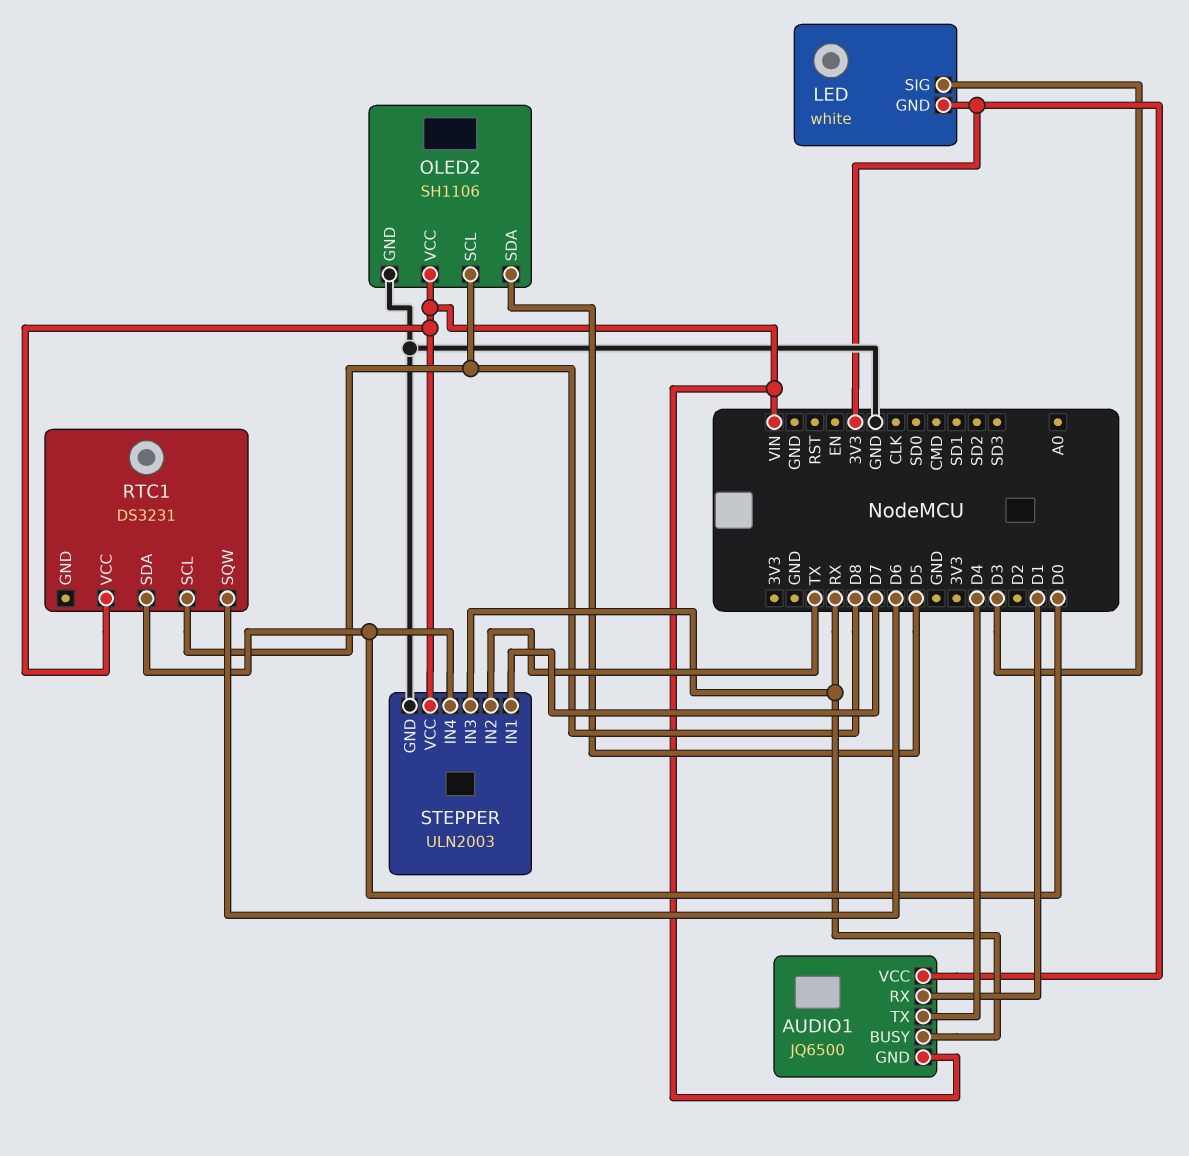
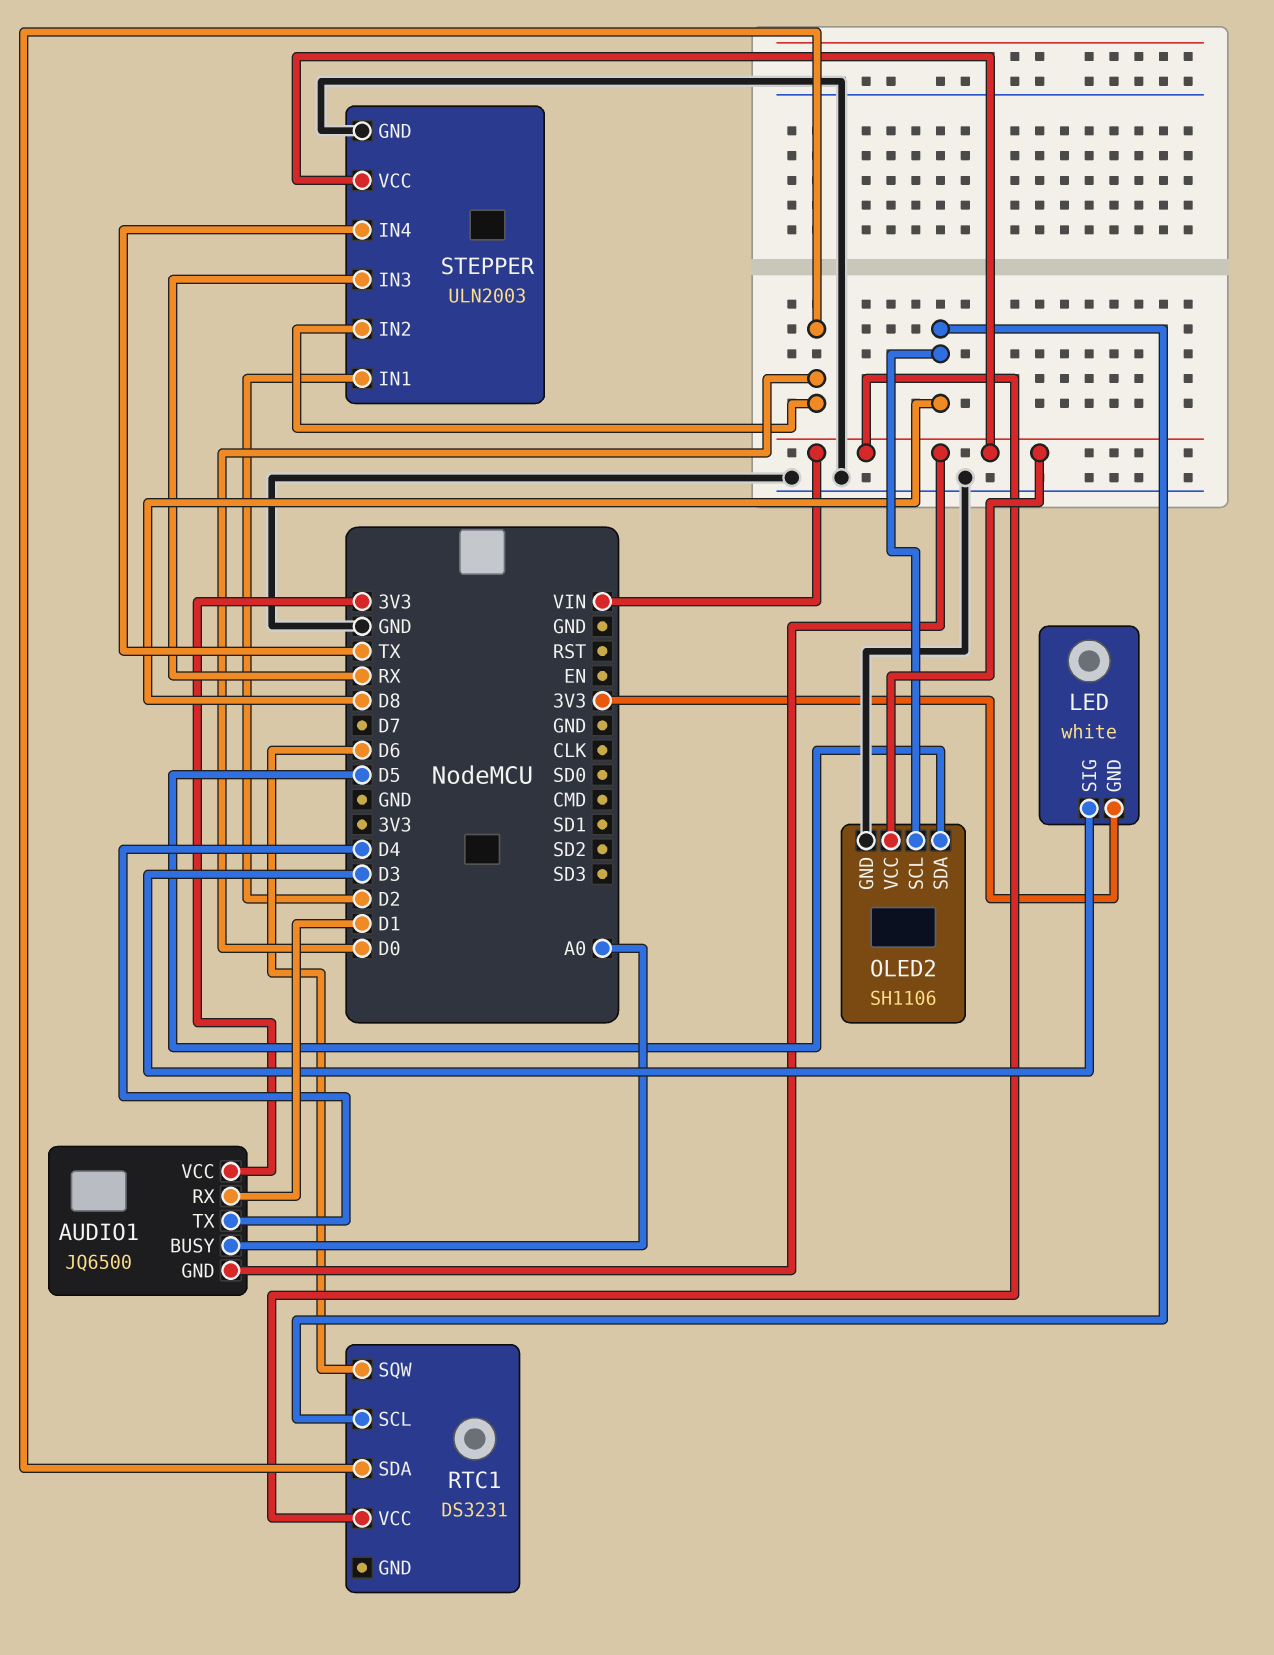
AUDIO1 pin BUSY: RX -> A0
STEPPER pin IN1: D7 -> D2
STEPPER pin IN2: TX -> D0
STEPPER pin IN4: D0 -> TX

